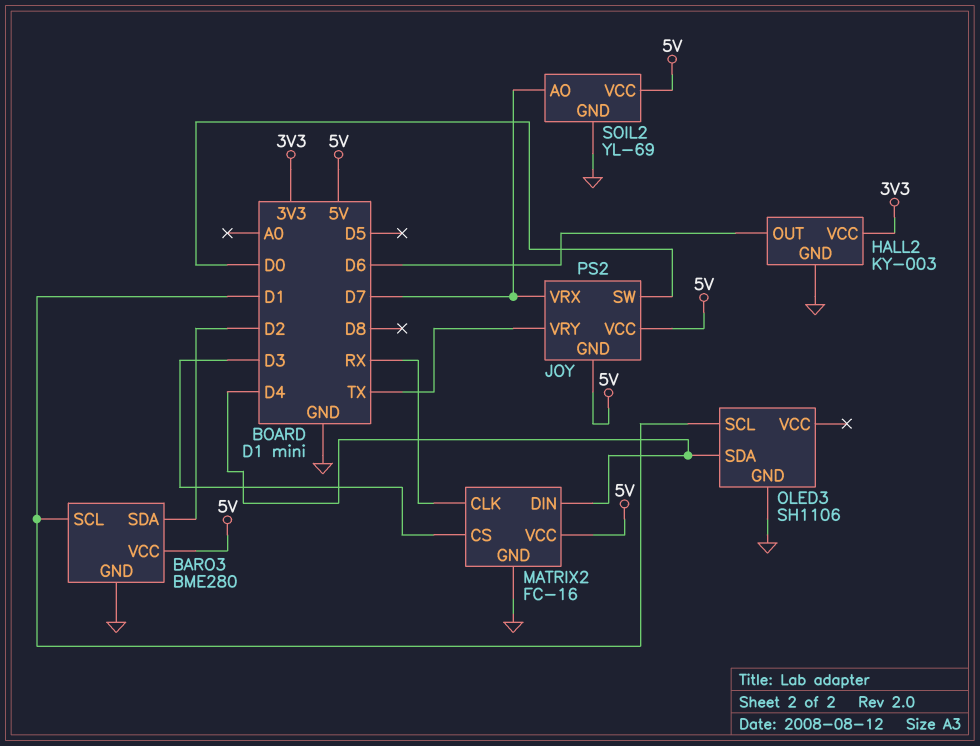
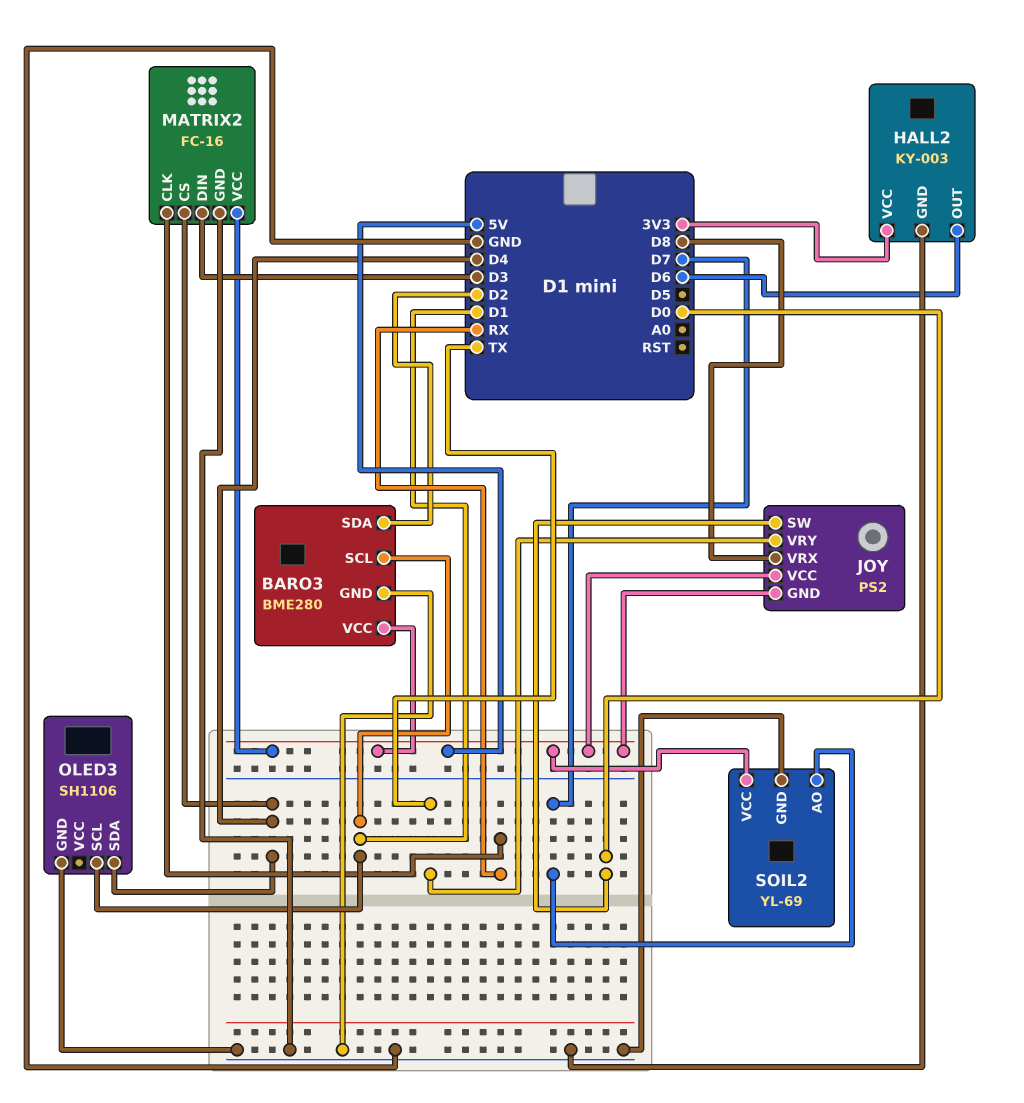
JOY pin VRX: D7 -> D8
MATRIX2 pin CS: D3 -> D4
MATRIX2 pin DIN: D4 -> D3

